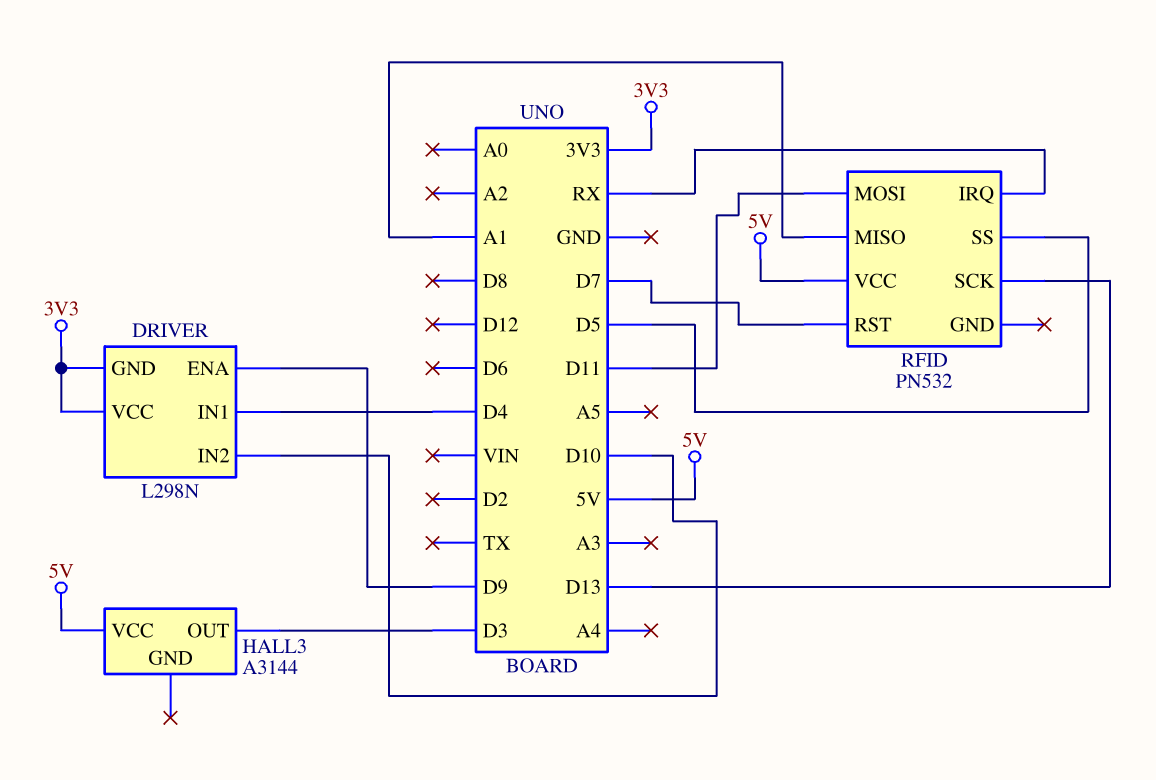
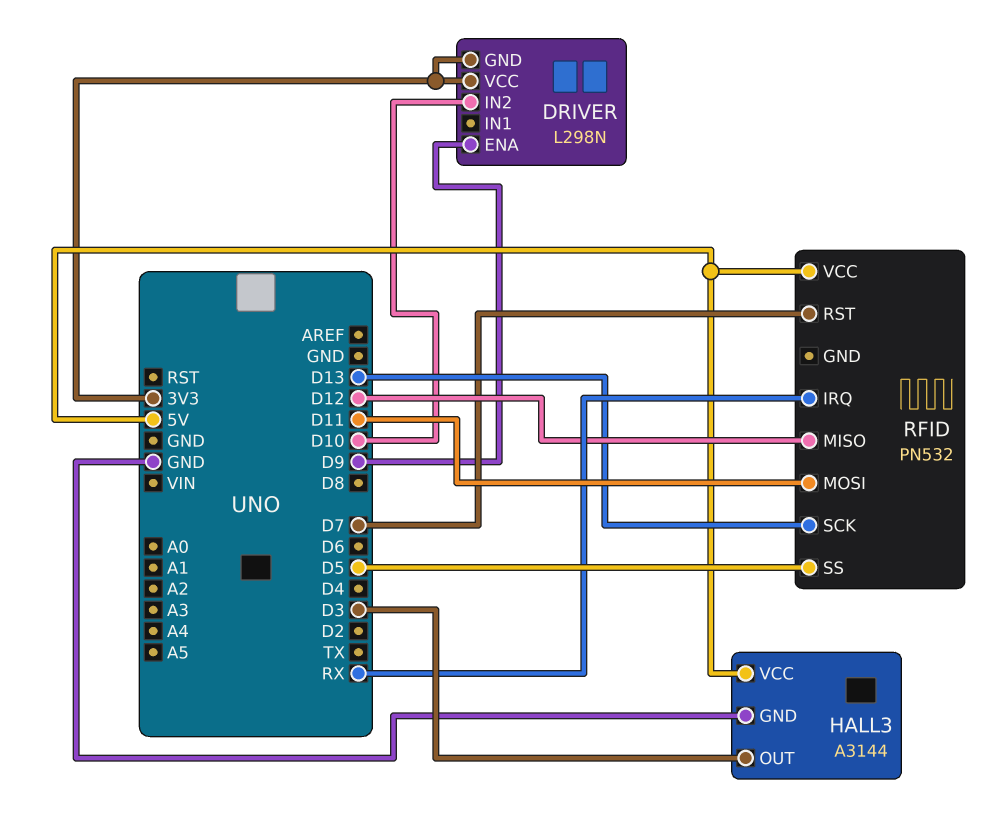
DRIVER pin IN1: D4 -> none
HALL3 pin GND: none -> GND
RFID pin MISO: A1 -> D12

